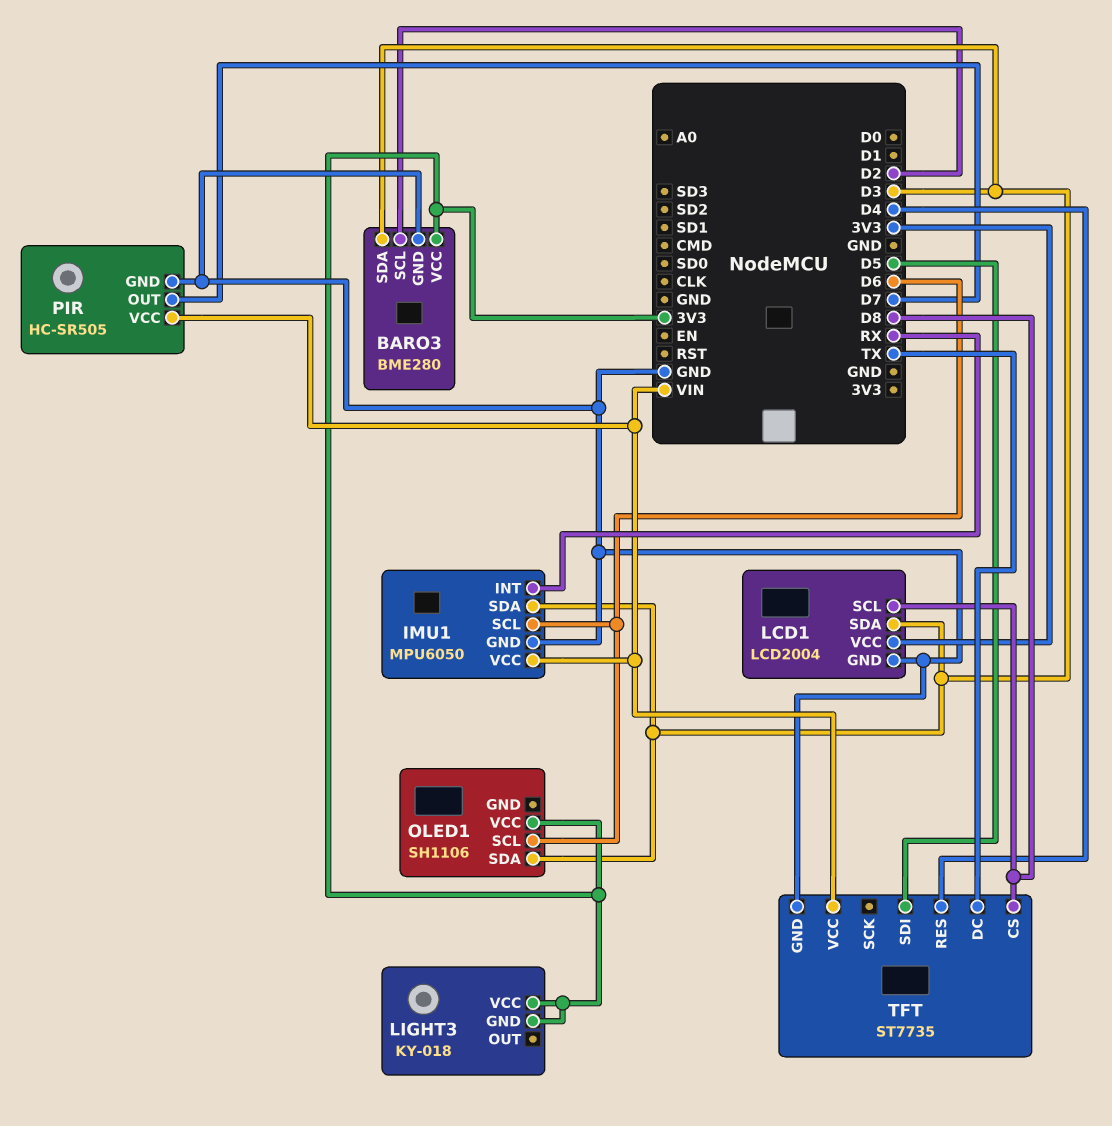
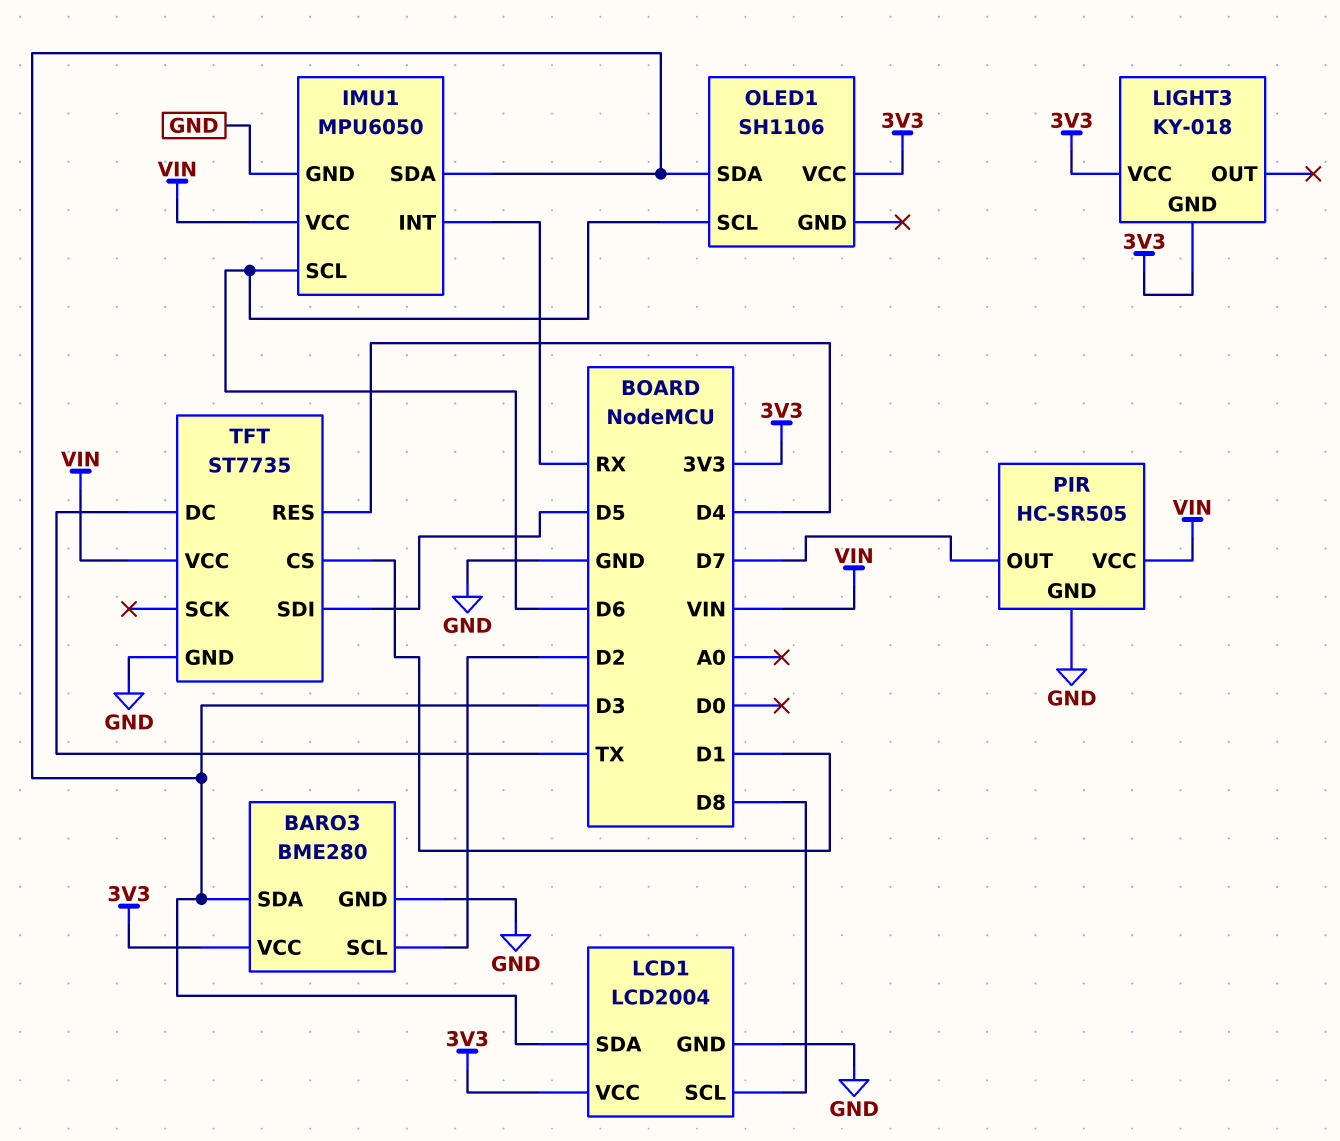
TFT pin CS: D8 -> D1

